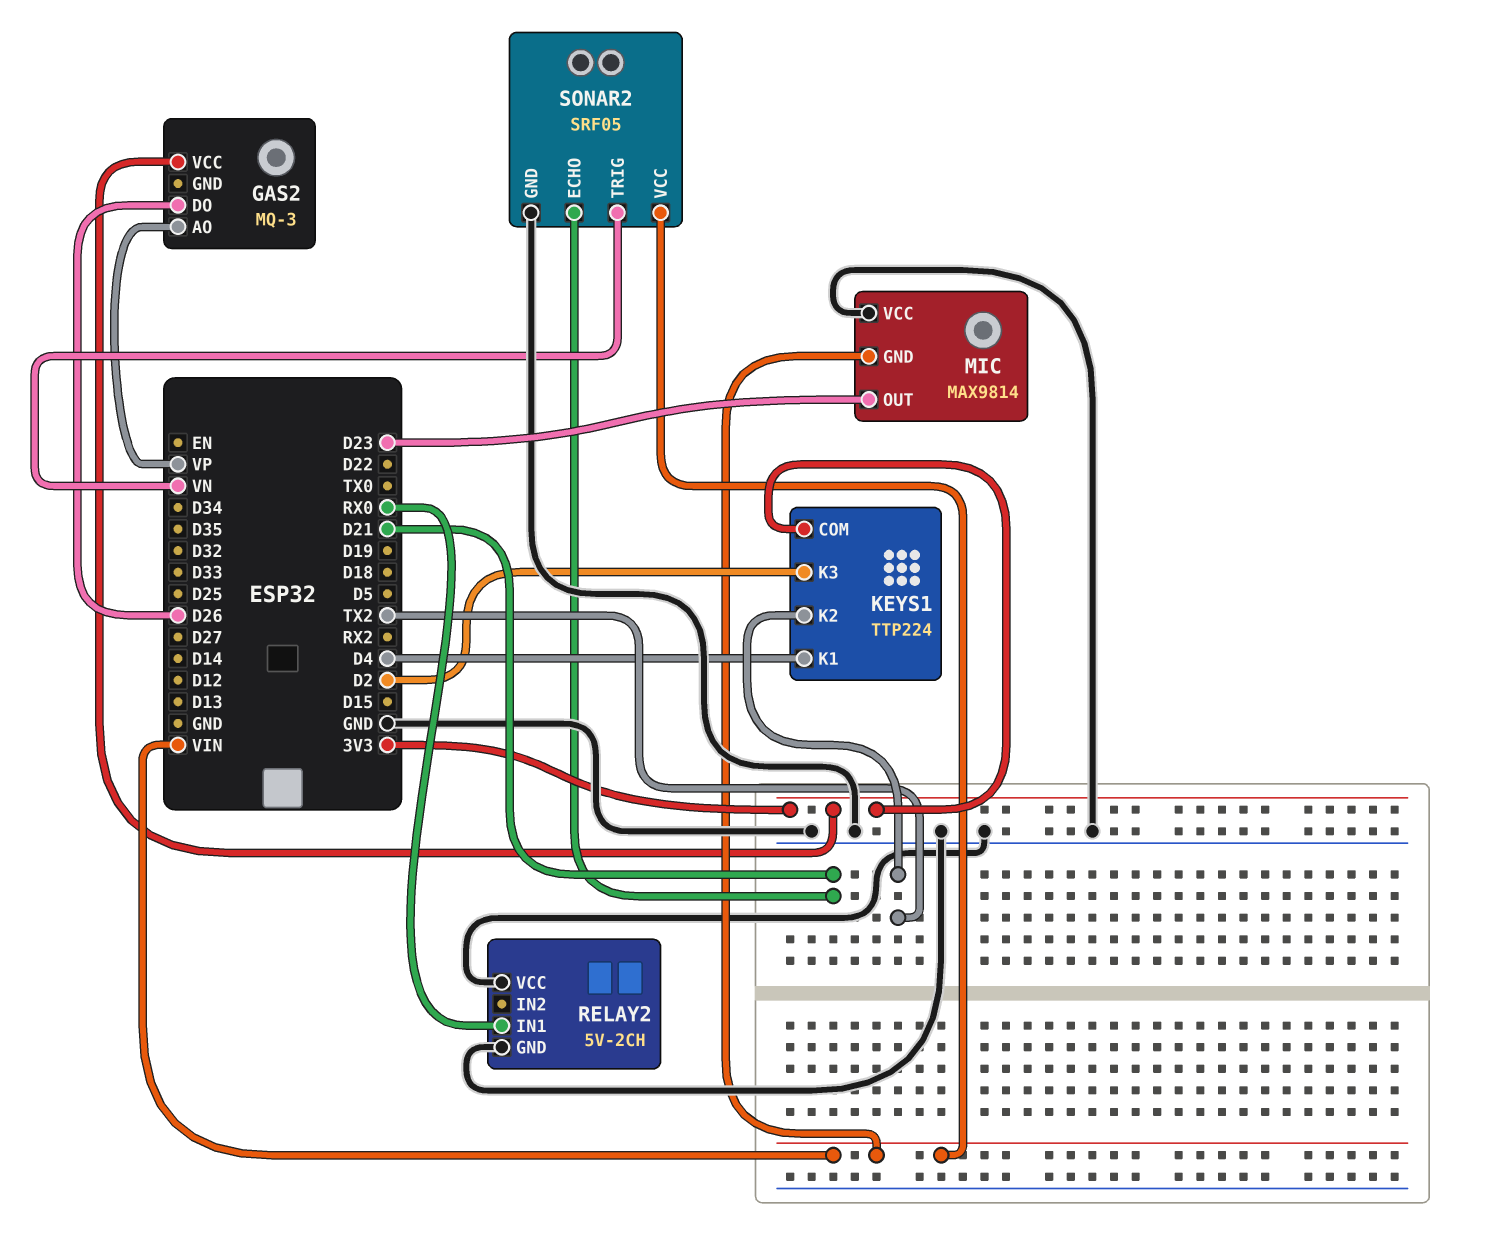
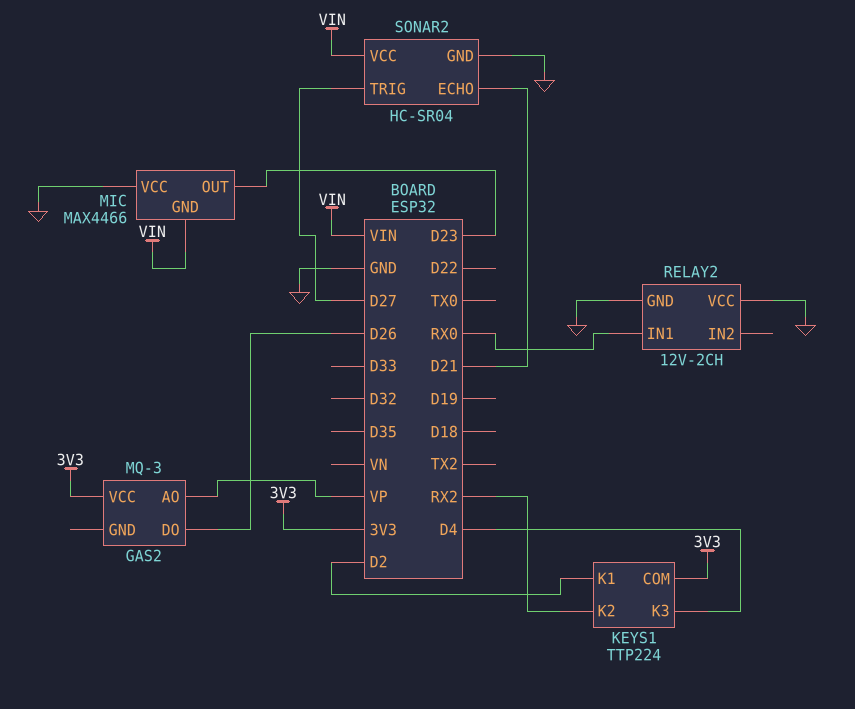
KEYS1 pin K1: D4 -> D2
KEYS1 pin K2: TX2 -> RX2
KEYS1 pin K3: D2 -> D4
MIC: MAX9814 -> MAX4466
RELAY2: 5V-2CH -> 12V-2CH
SONAR2: SRF05 -> HC-SR04
SONAR2 pin TRIG: VN -> D27

